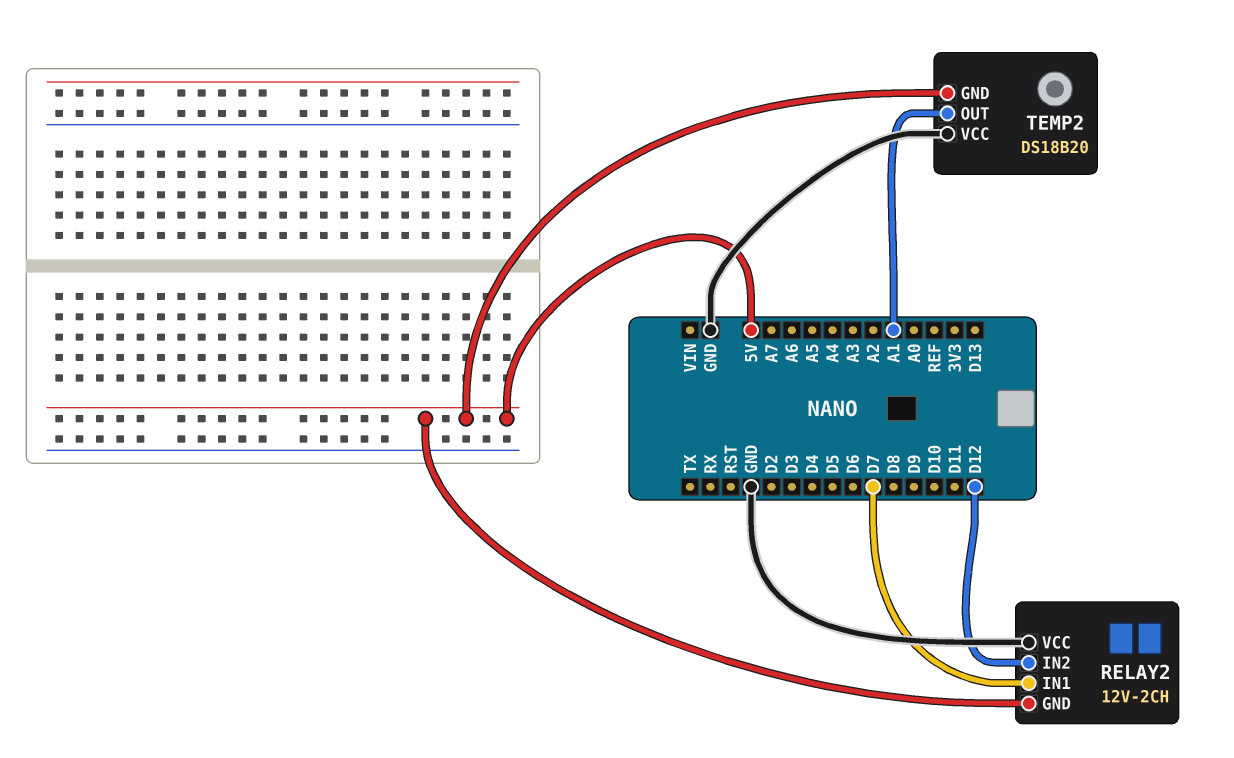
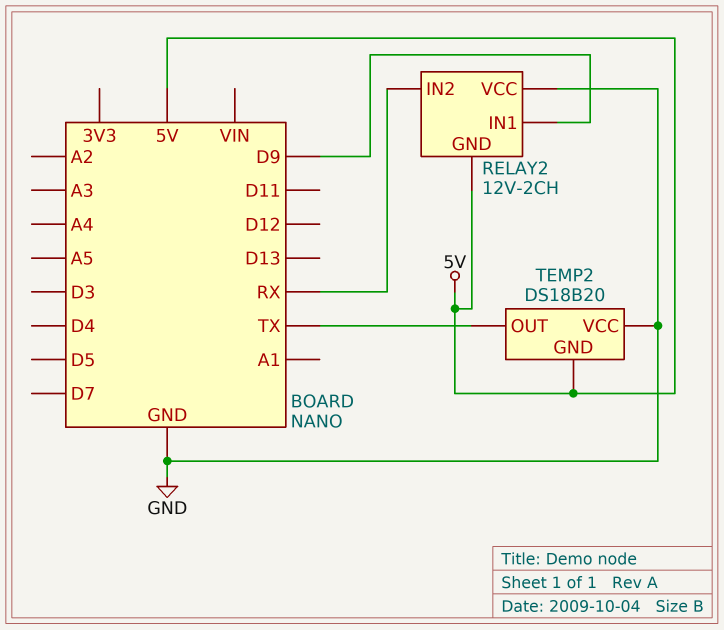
RELAY2 pin IN1: D7 -> D9
RELAY2 pin IN2: D12 -> RX
TEMP2 pin OUT: A1 -> TX

